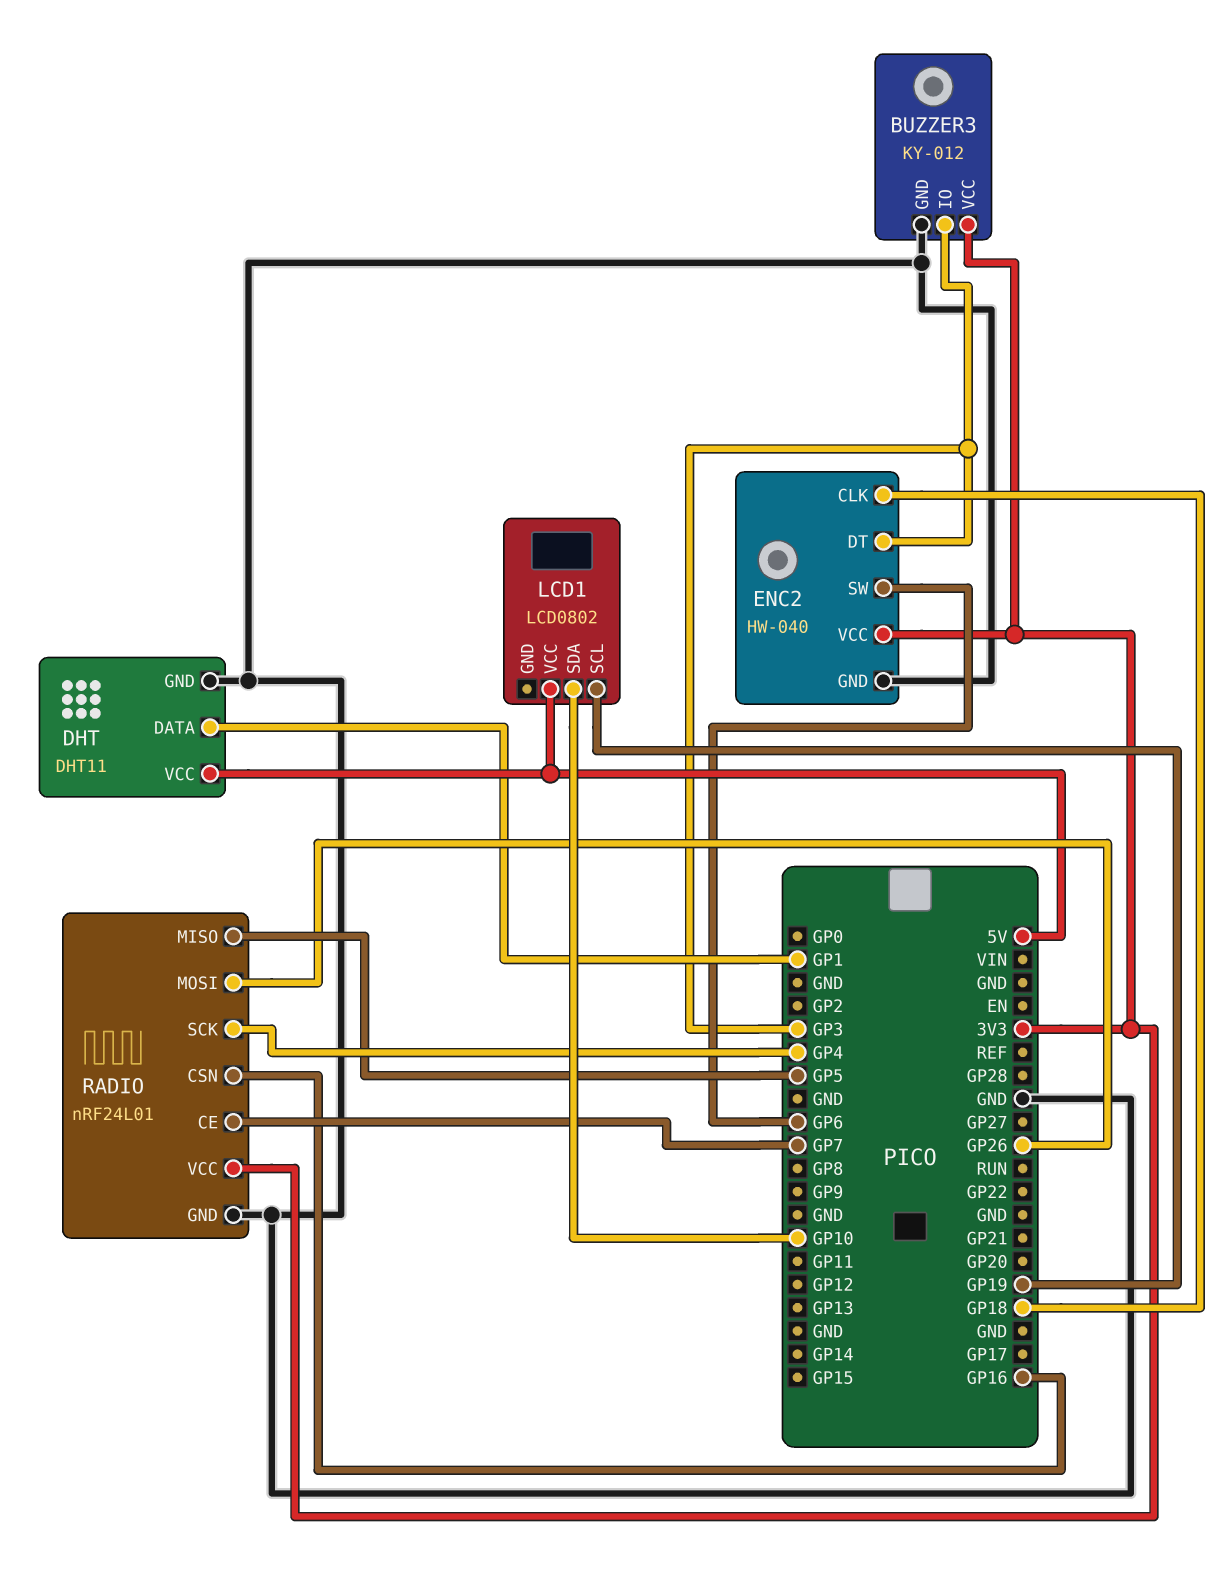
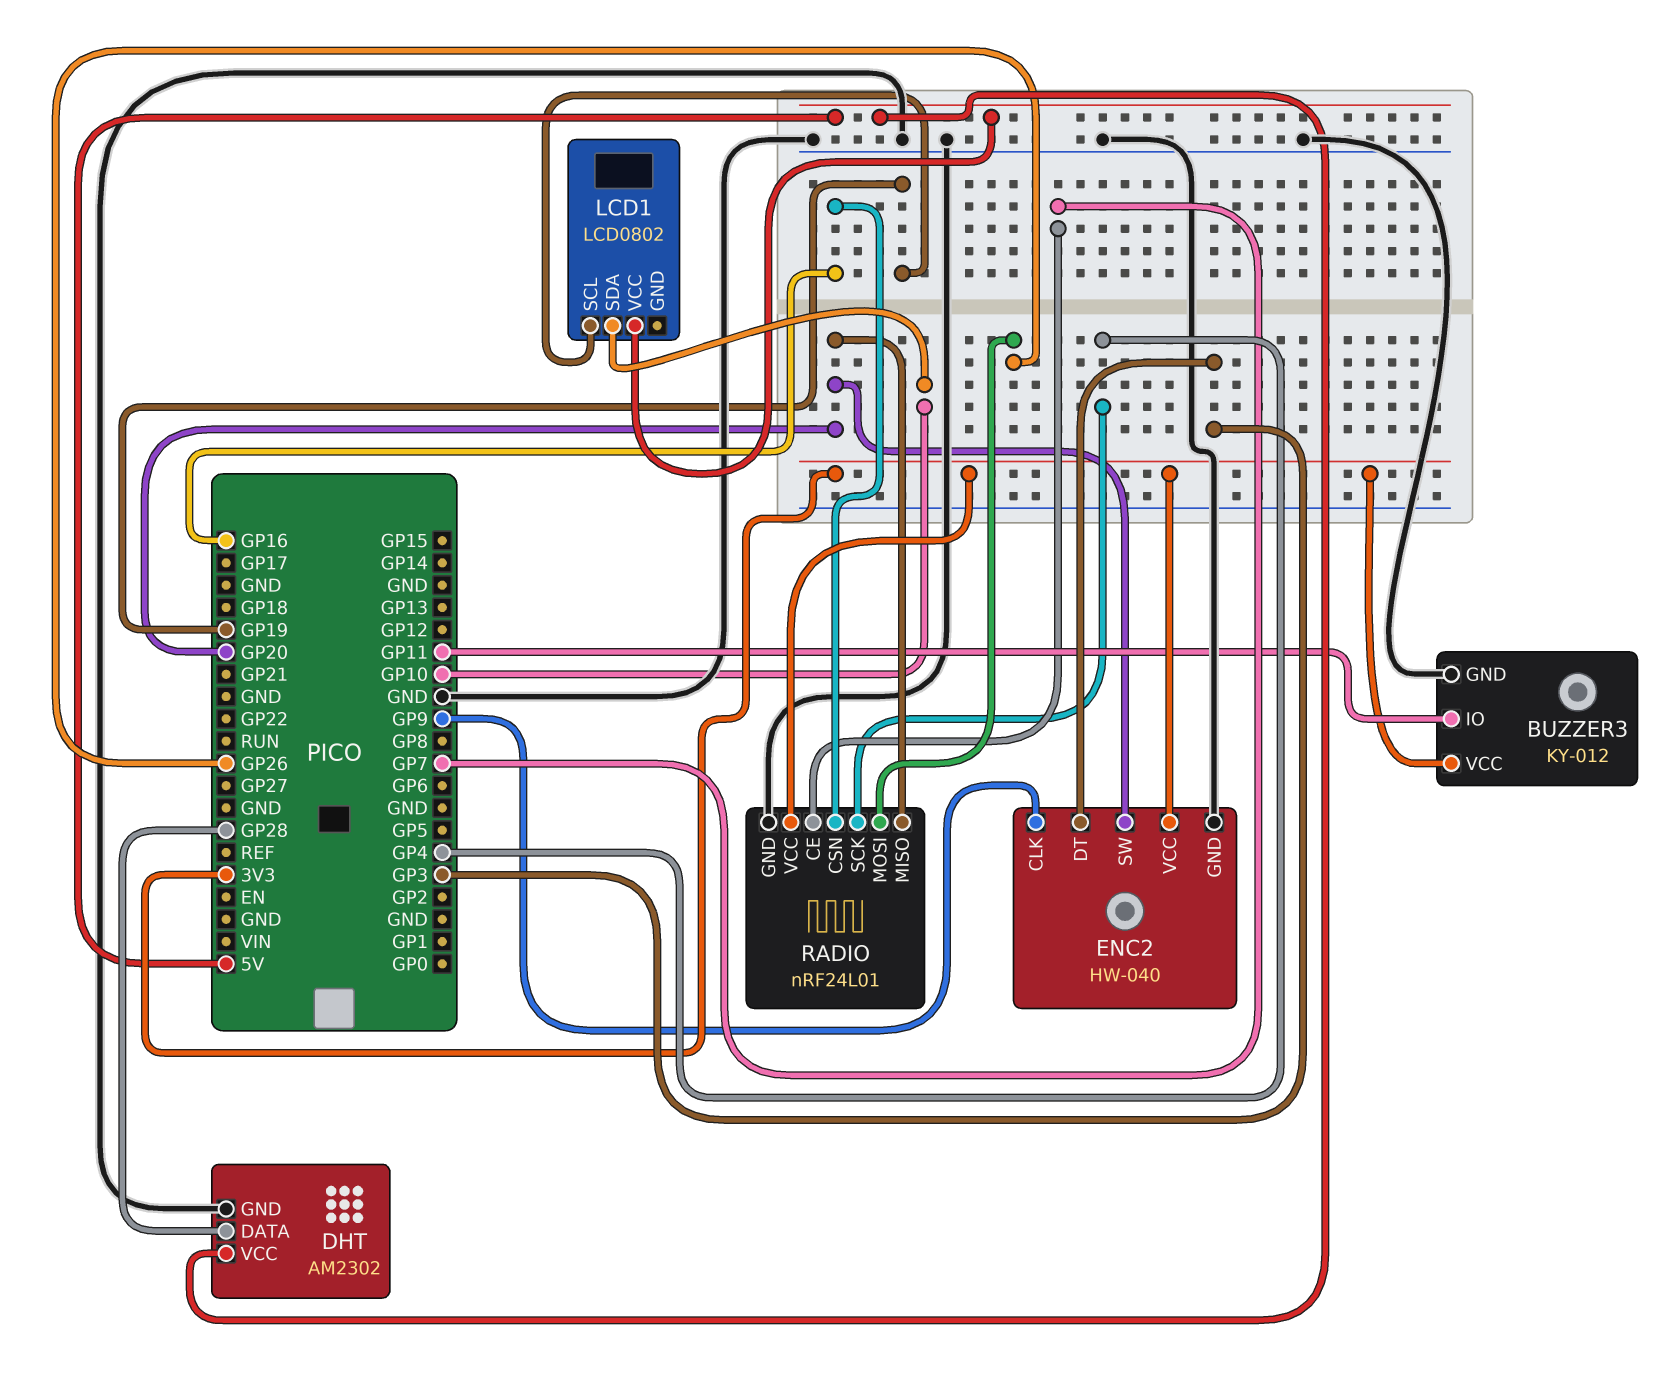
BUZZER3 pin IO: GP3 -> GP11
DHT: DHT11 -> AM2302
DHT pin DATA: GP1 -> GP28
ENC2 pin CLK: GP18 -> GP9
ENC2 pin SW: GP6 -> GP20
RADIO pin MISO: GP5 -> GP20

